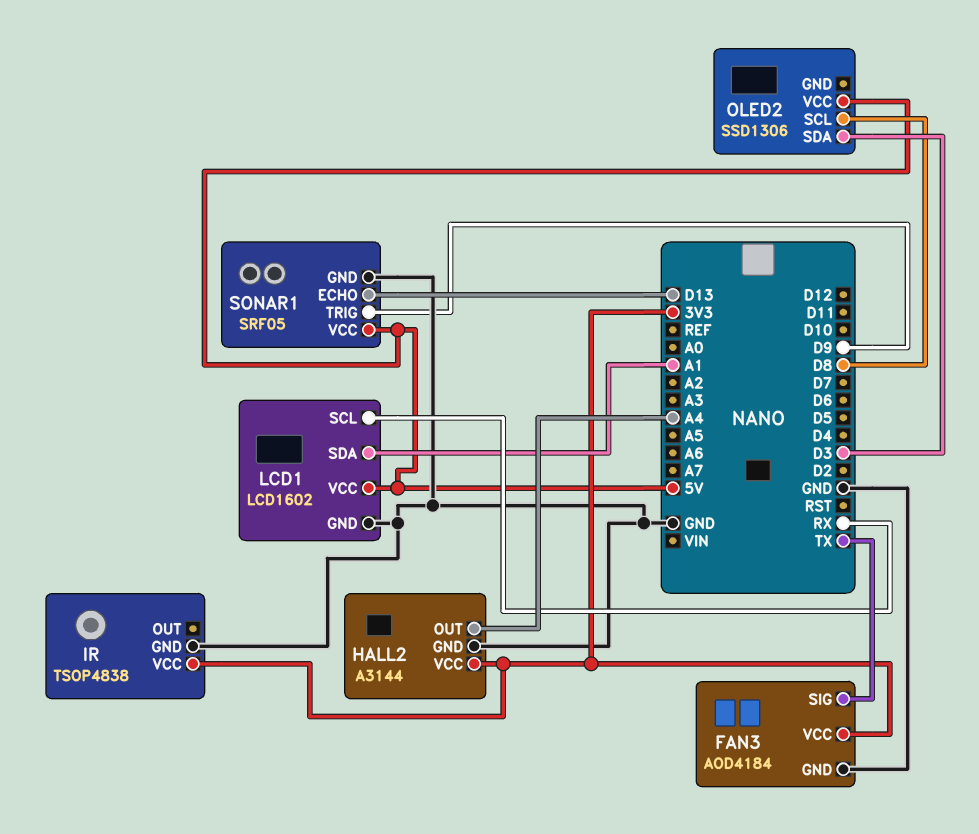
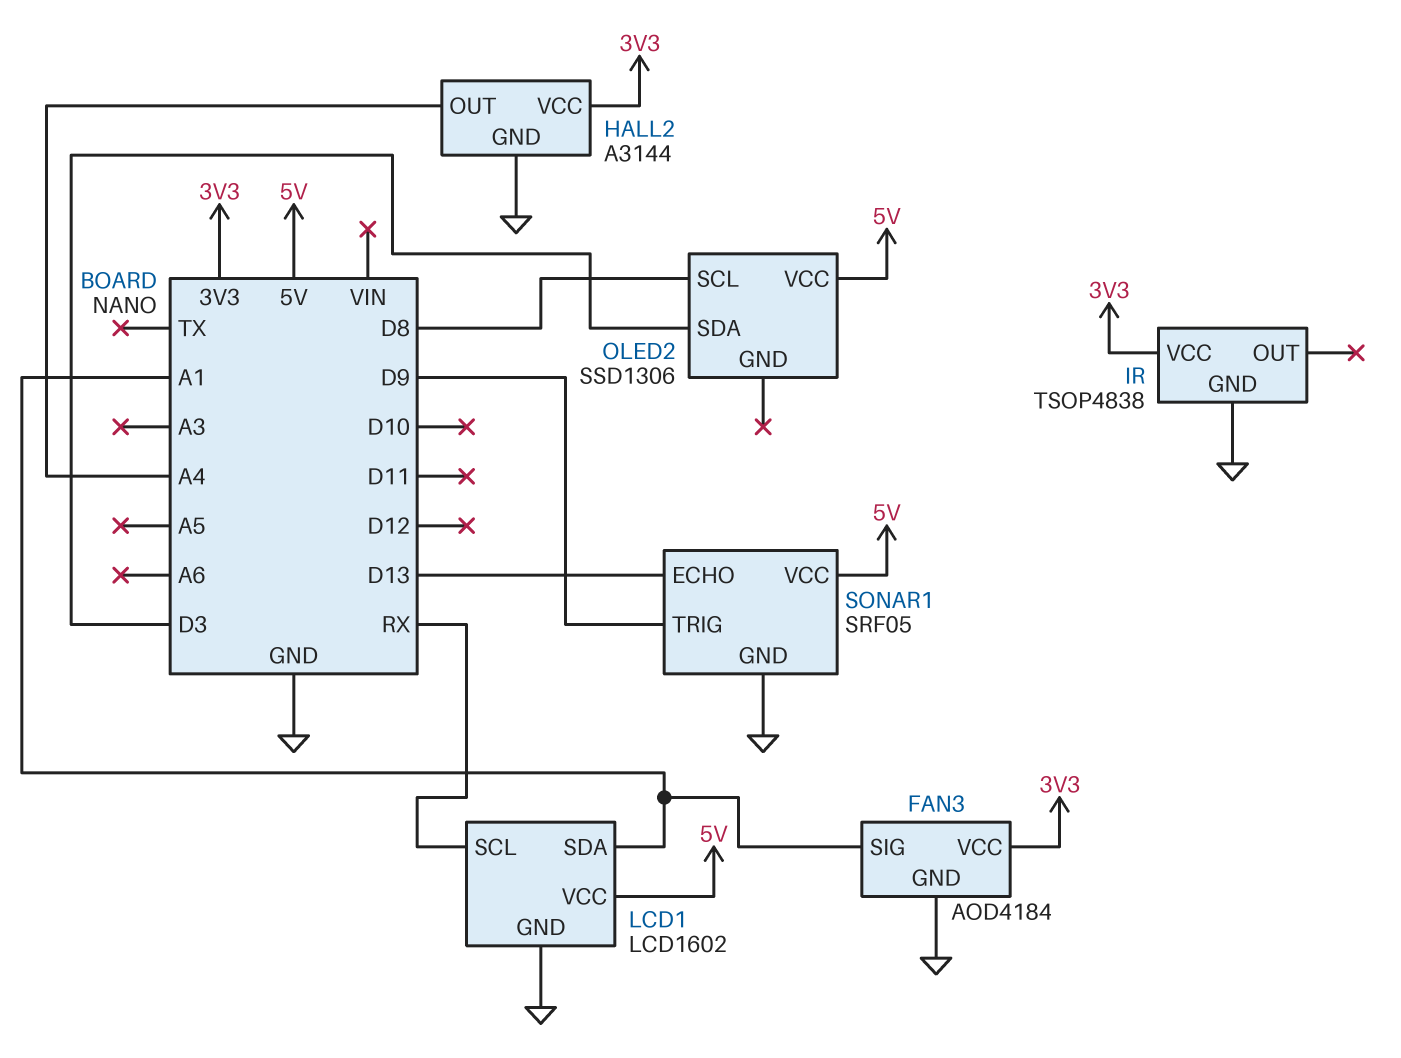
FAN3 pin SIG: TX -> A1

